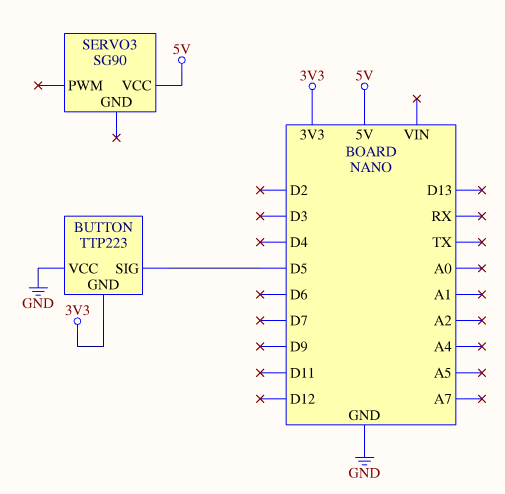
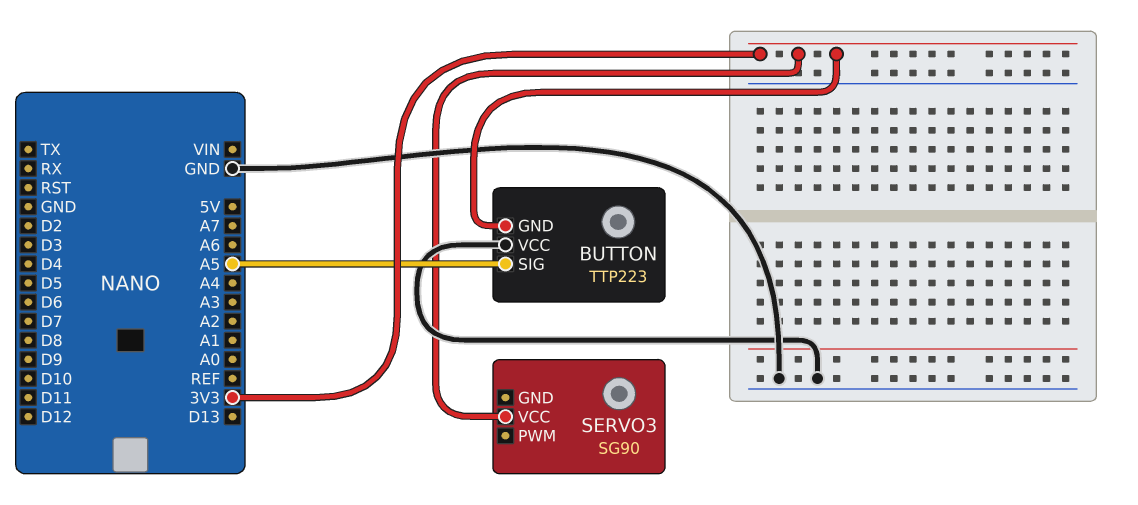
BUTTON pin SIG: D5 -> A5
SERVO3 pin VCC: 5V -> 3V3

